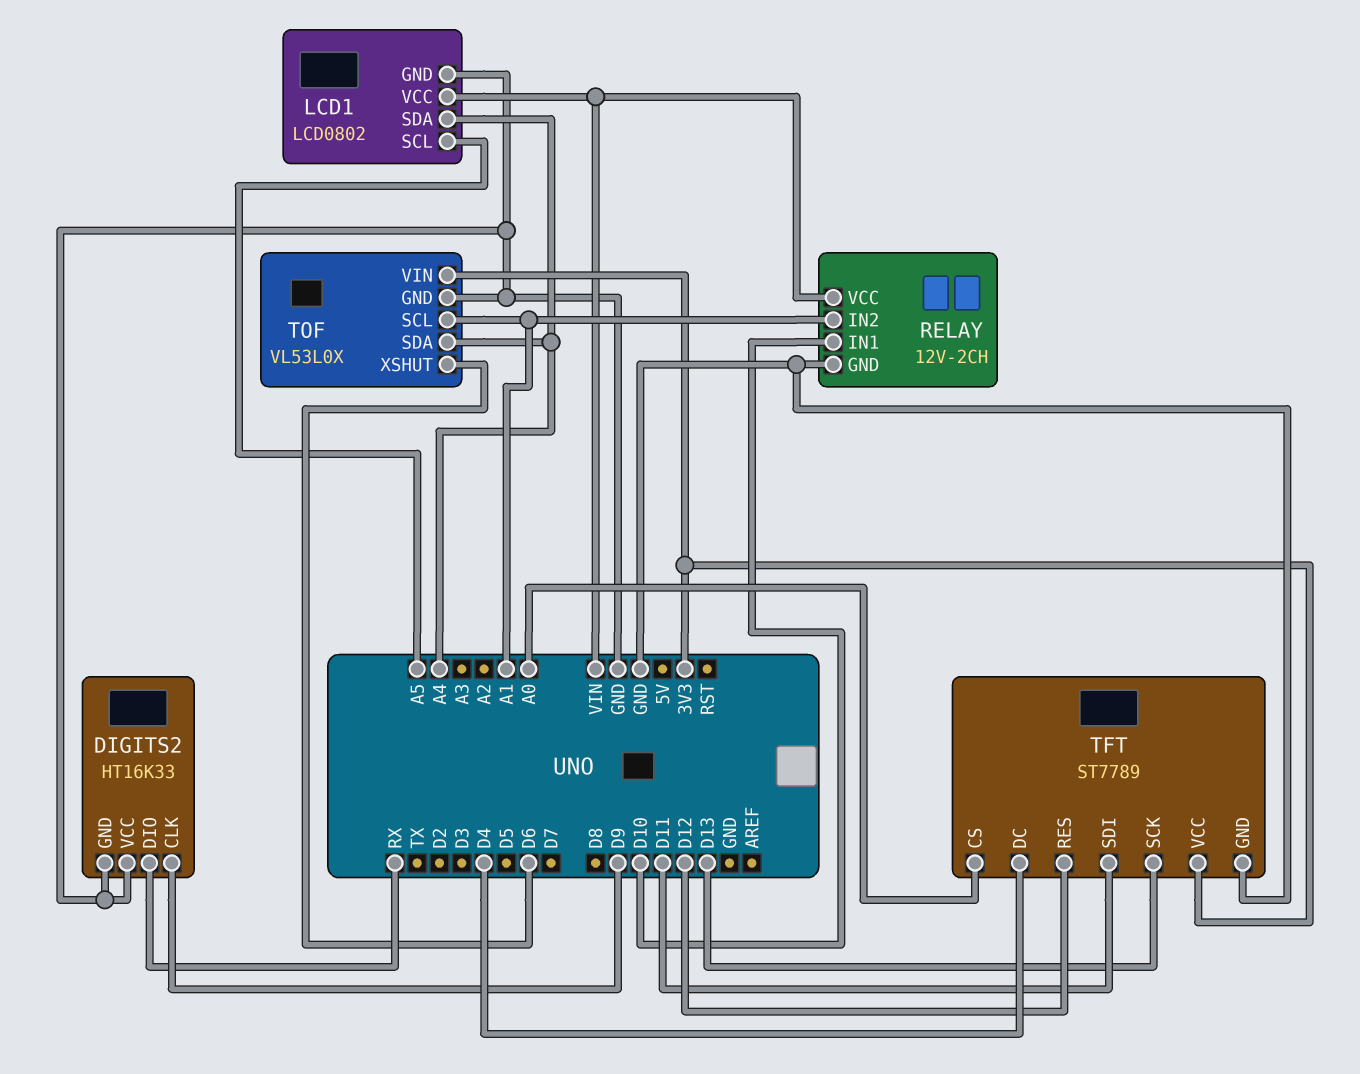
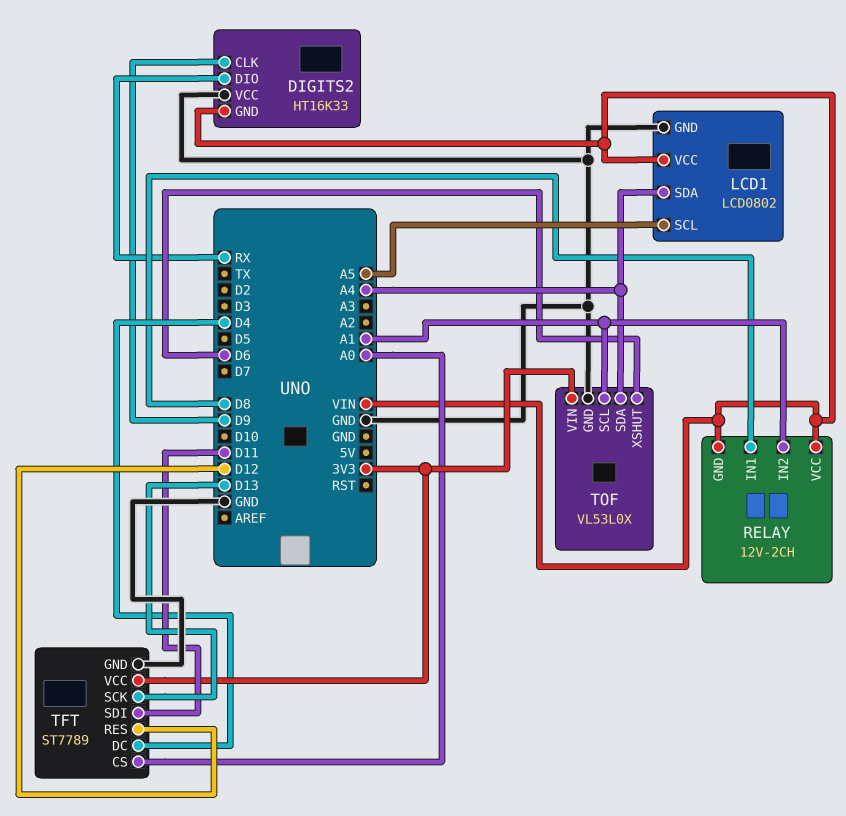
DIGITS2 pin GND: GND -> VIN
RELAY pin GND: GND -> VIN
RELAY pin IN1: D10 -> D8

